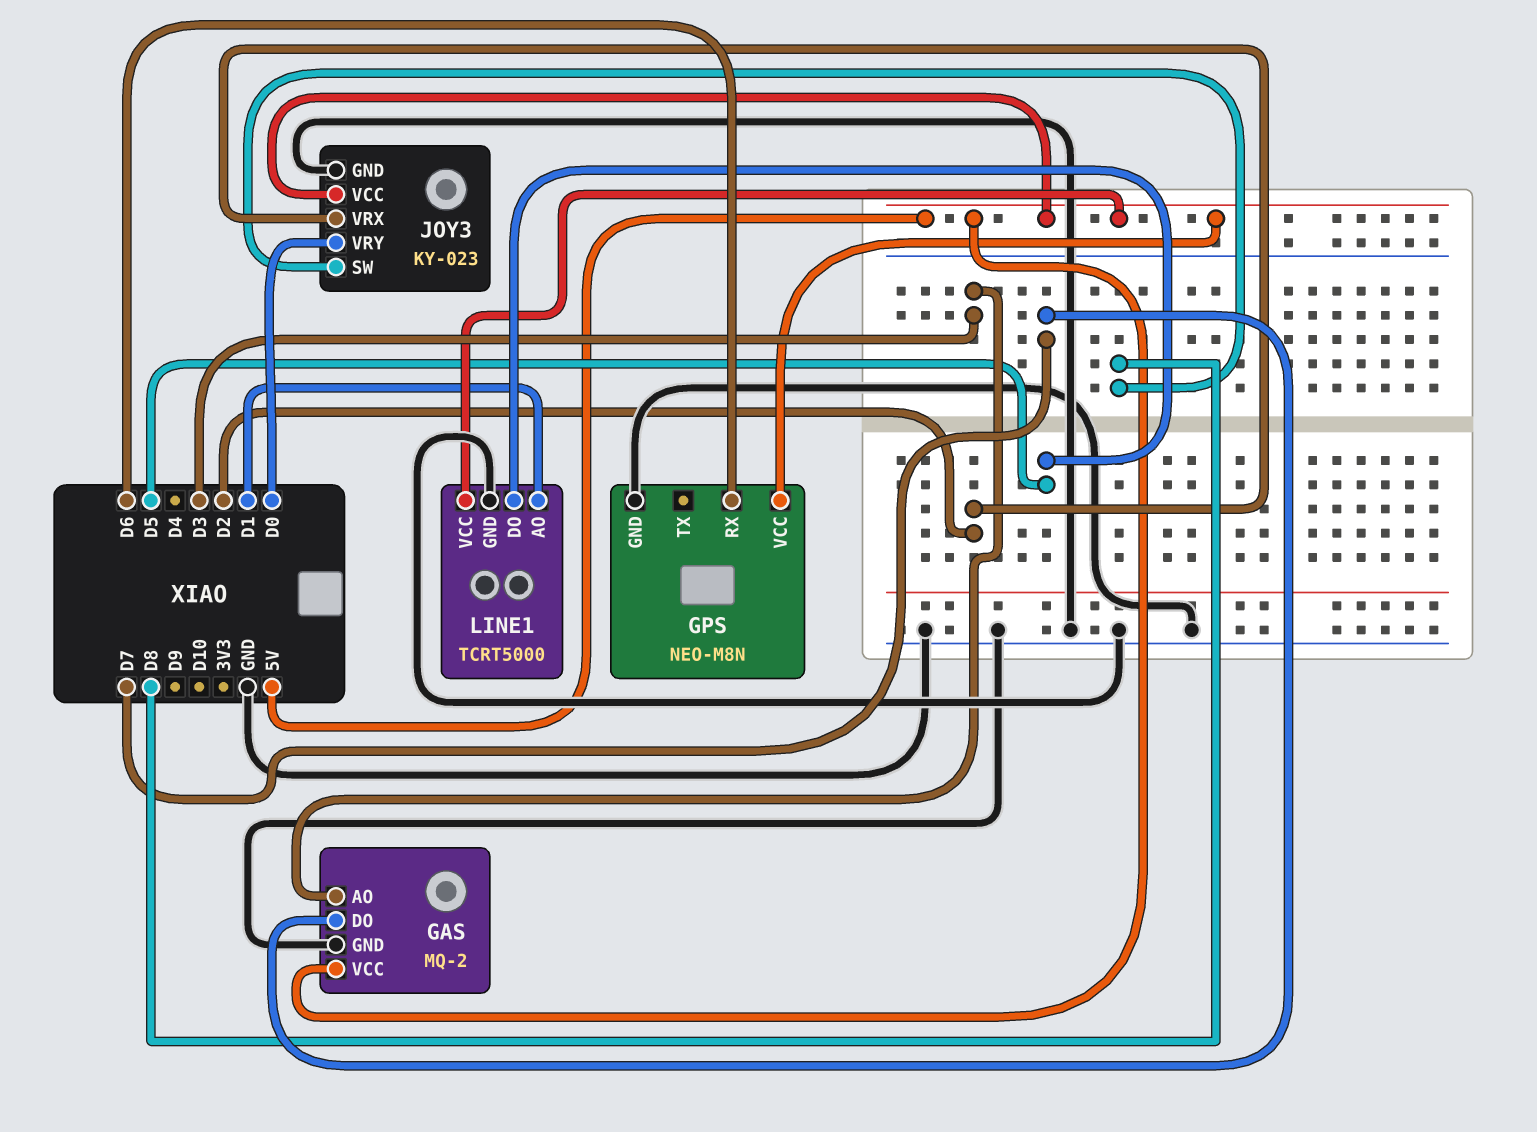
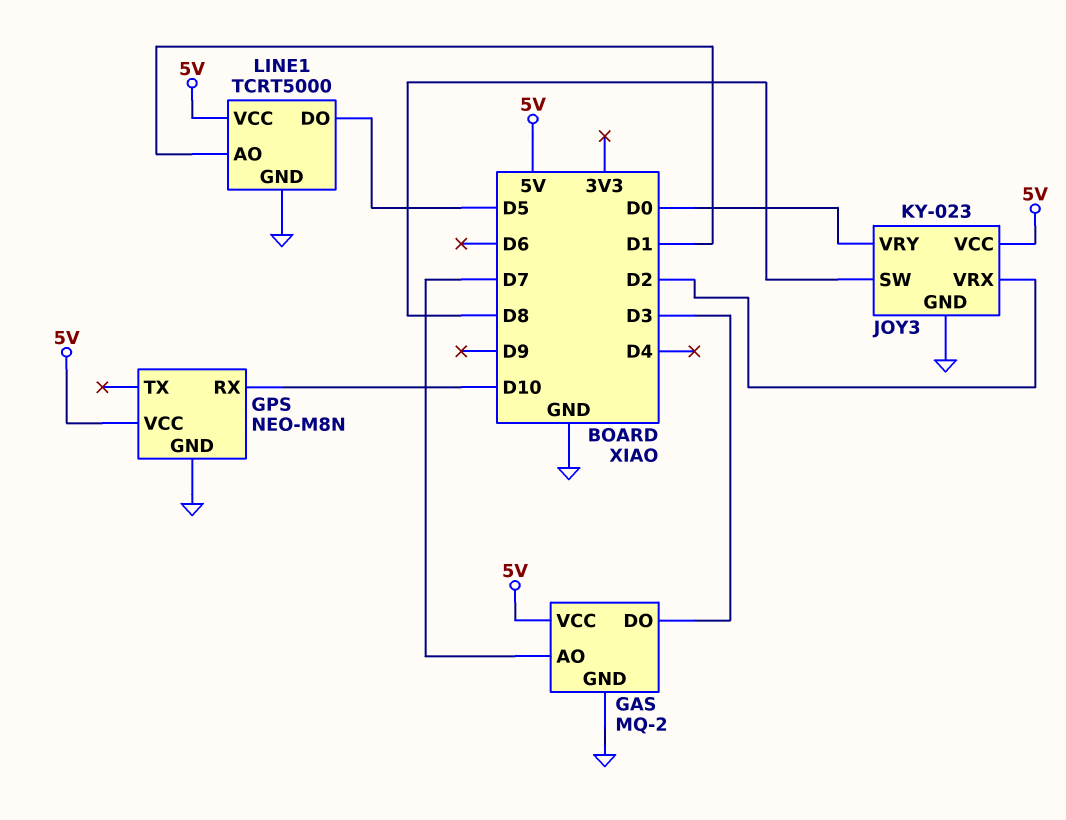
GAS pin AO: D3 -> D7
GAS pin DO: D7 -> D3
GPS pin RX: D6 -> D10

